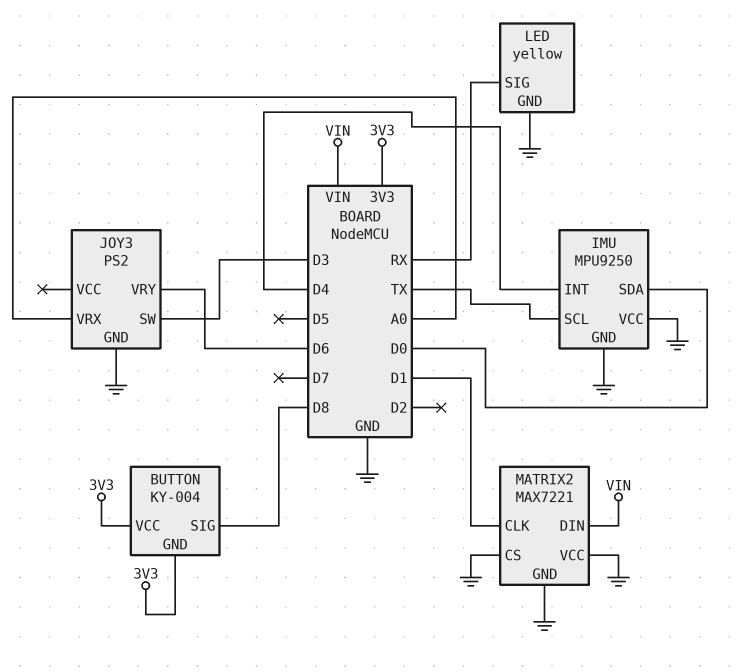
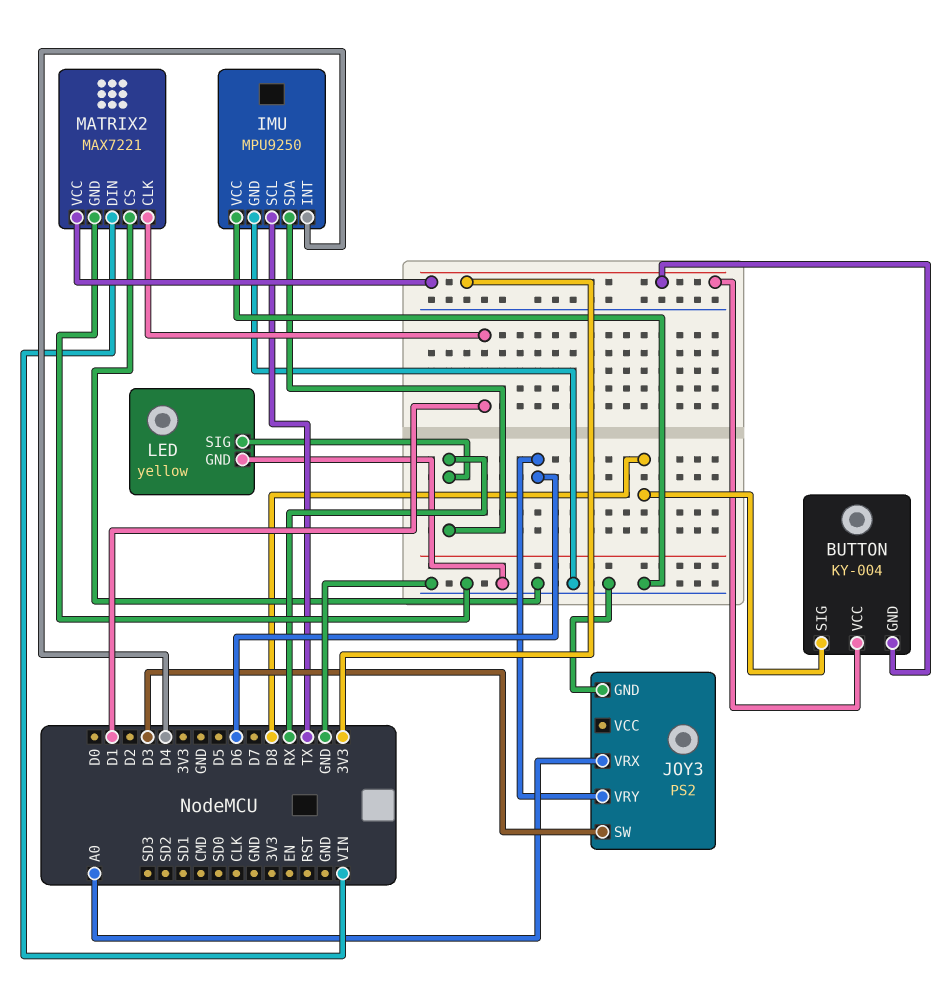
IMU pin SDA: D0 -> RX
MATRIX2 pin VCC: GND -> 3V3

